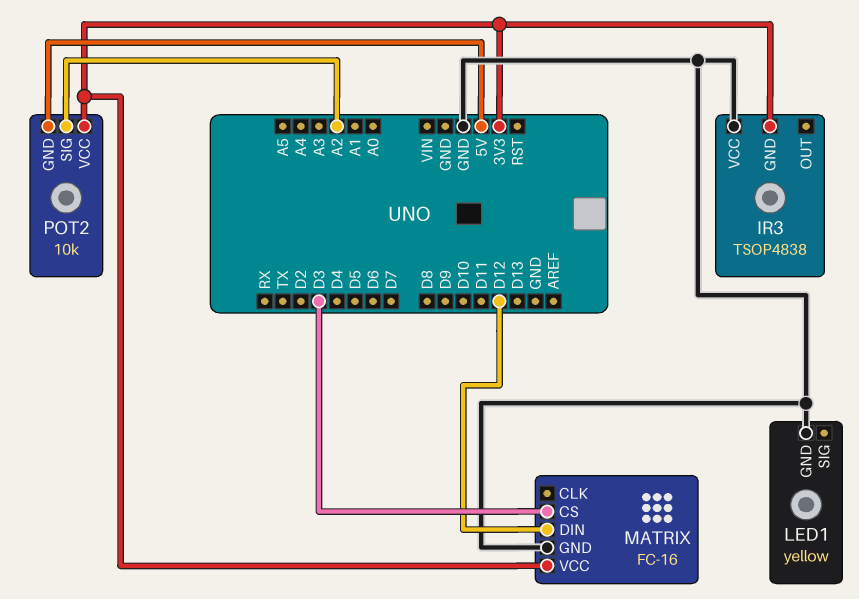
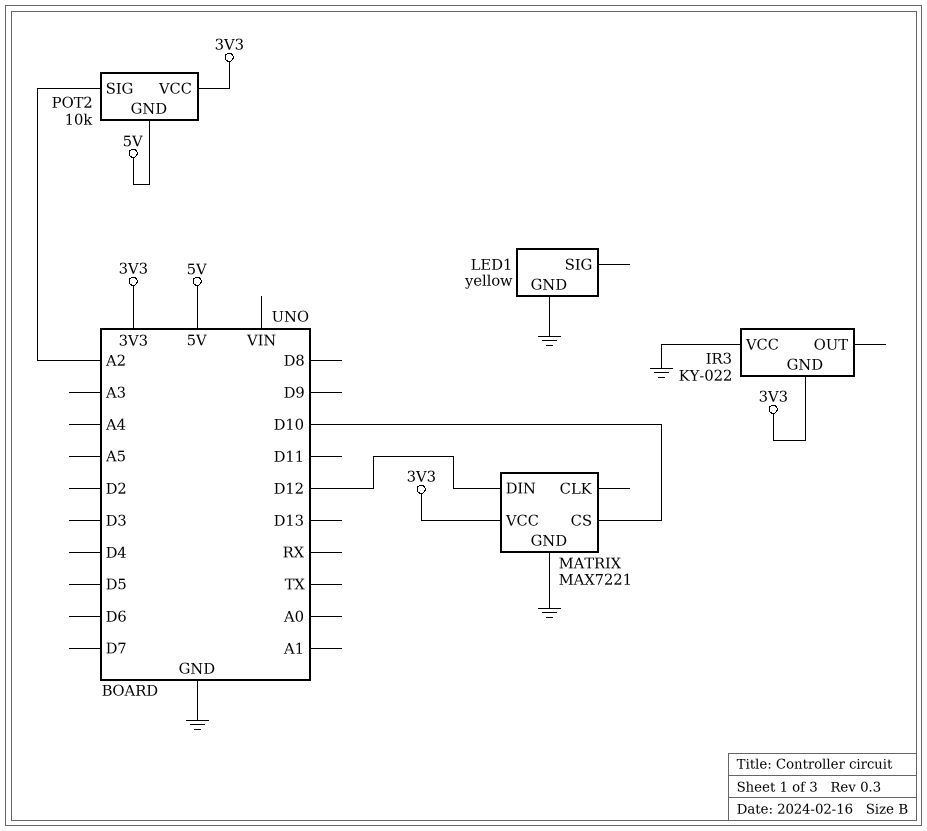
IR3: TSOP4838 -> KY-022
MATRIX: FC-16 -> MAX7221
MATRIX pin CS: D3 -> D10

